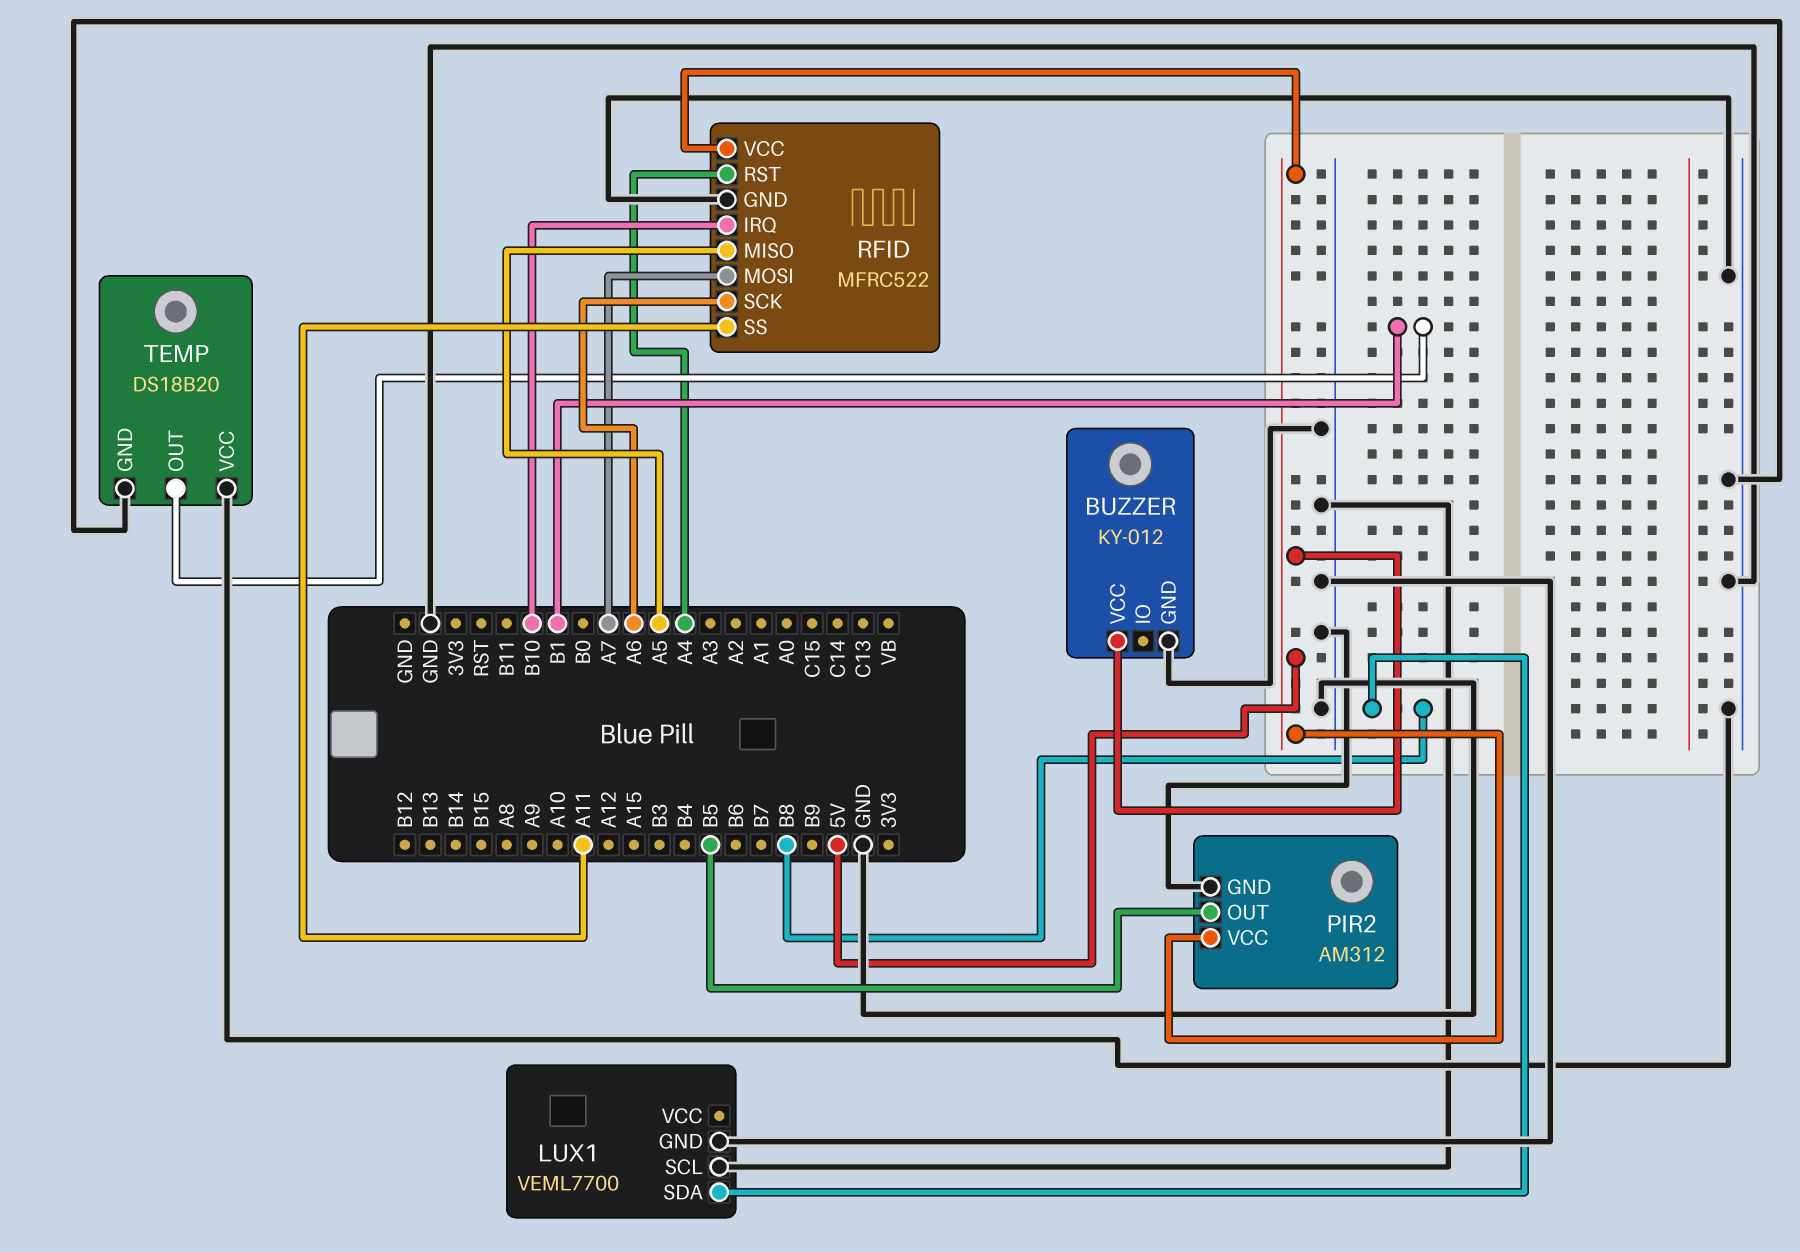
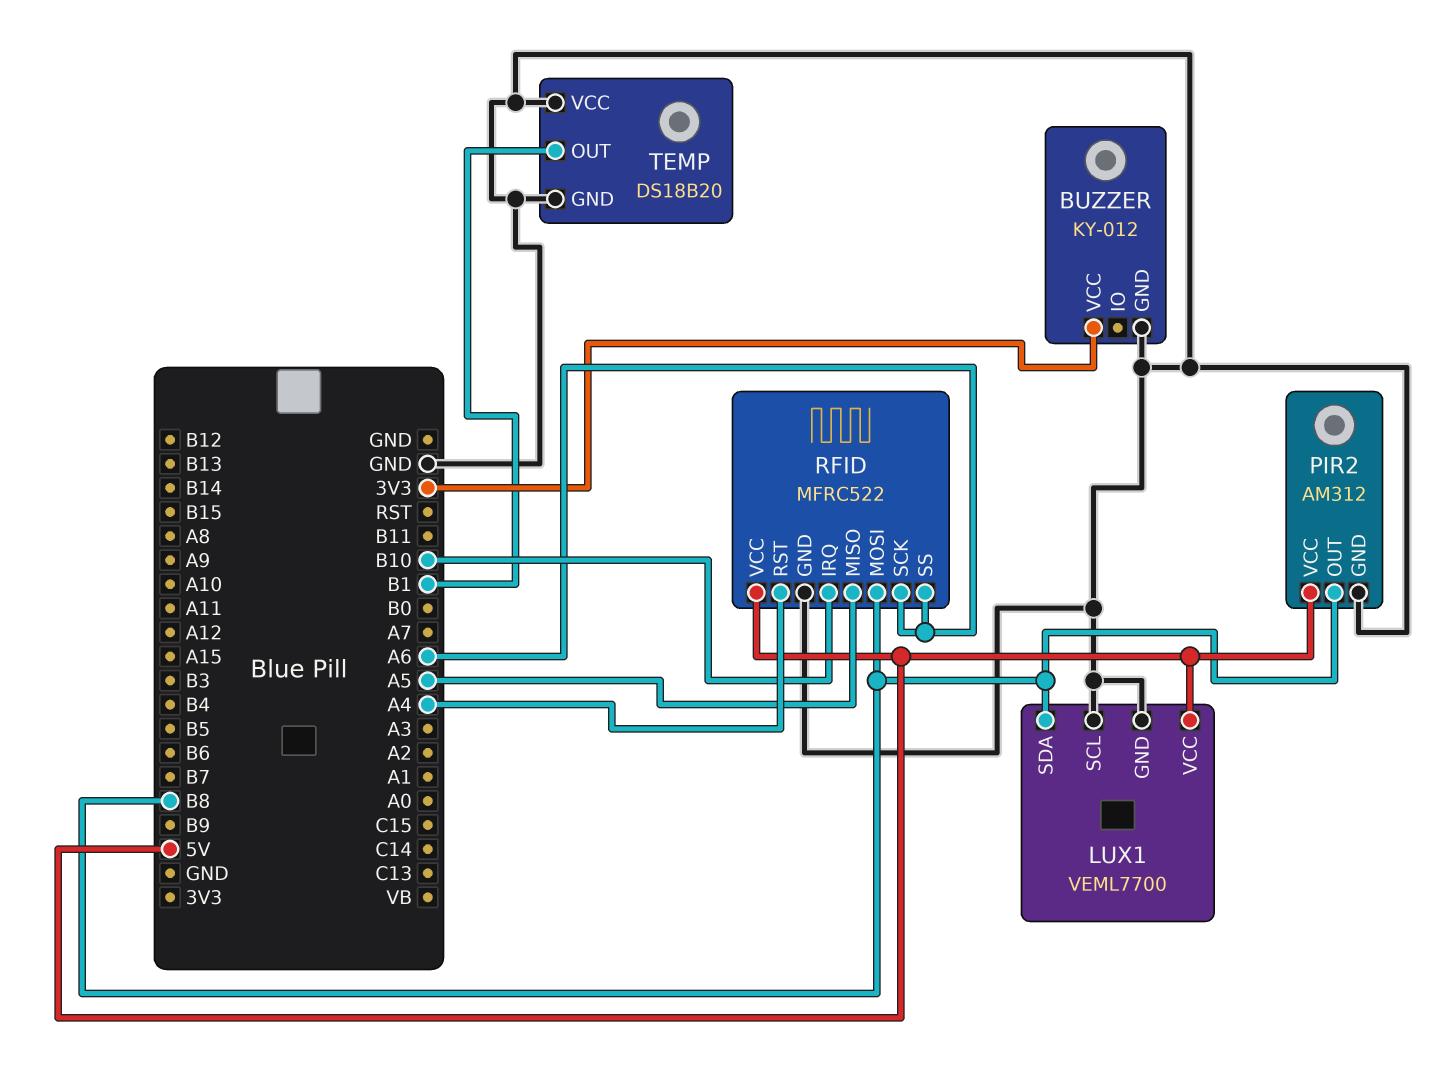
BUZZER pin VCC: 5V -> 3V3
LUX1 pin VCC: none -> 5V
PIR2 pin OUT: B5 -> B8
RFID pin MOSI: A7 -> B8
RFID pin SS: A11 -> A6

